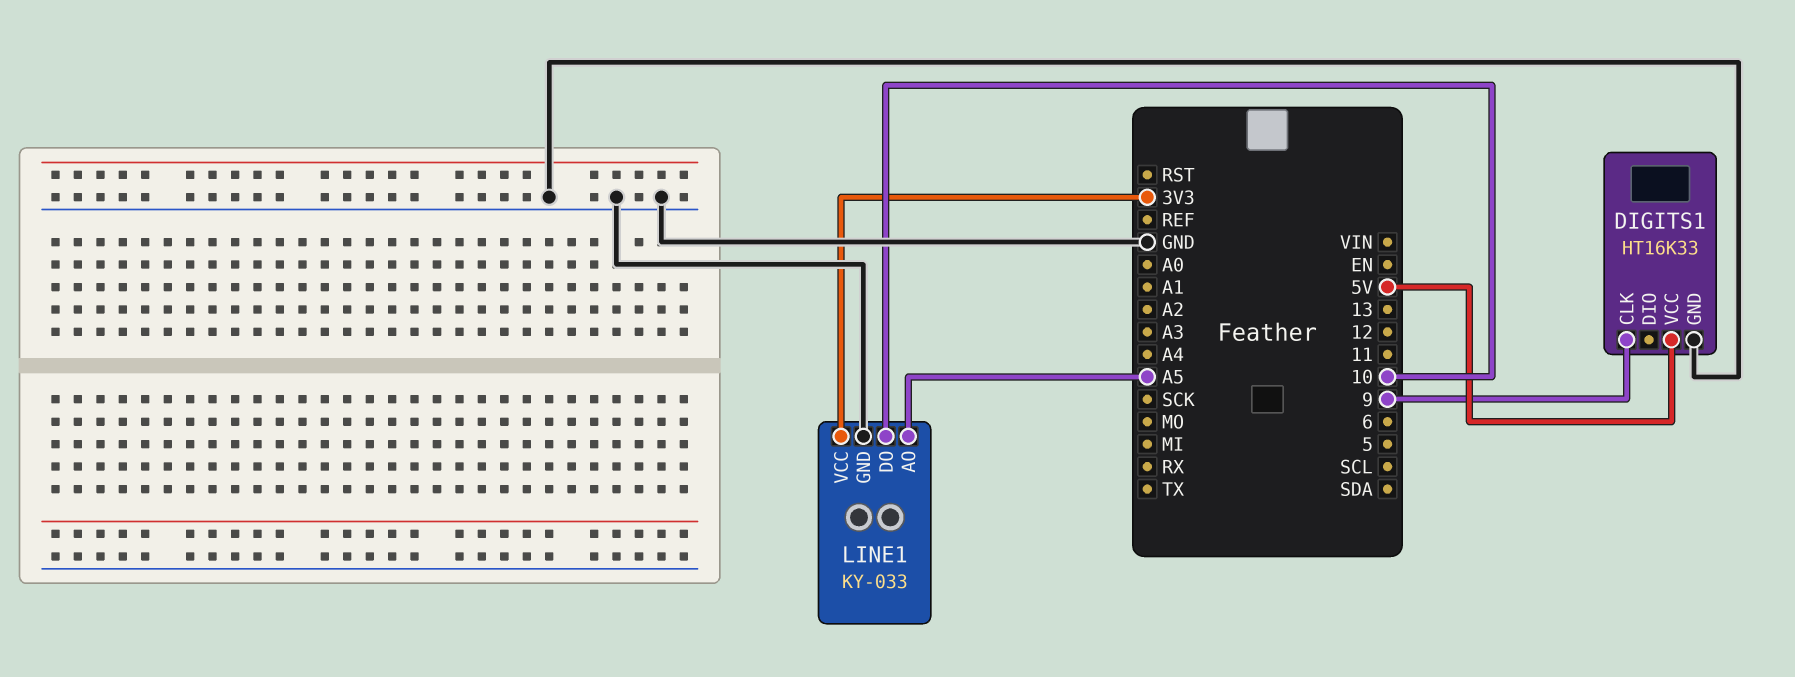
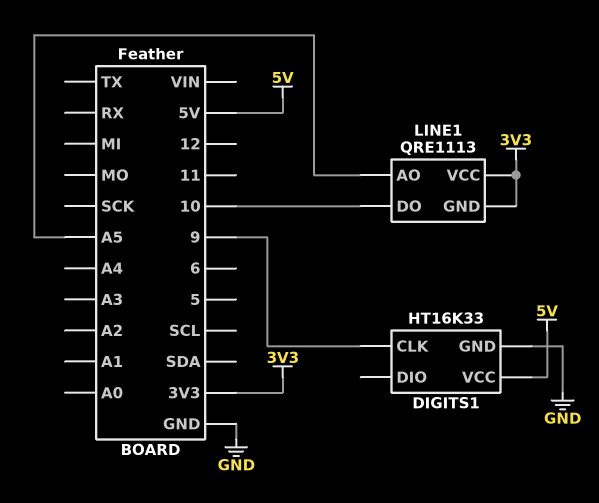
LINE1: KY-033 -> QRE1113
LINE1 pin GND: GND -> 3V3

